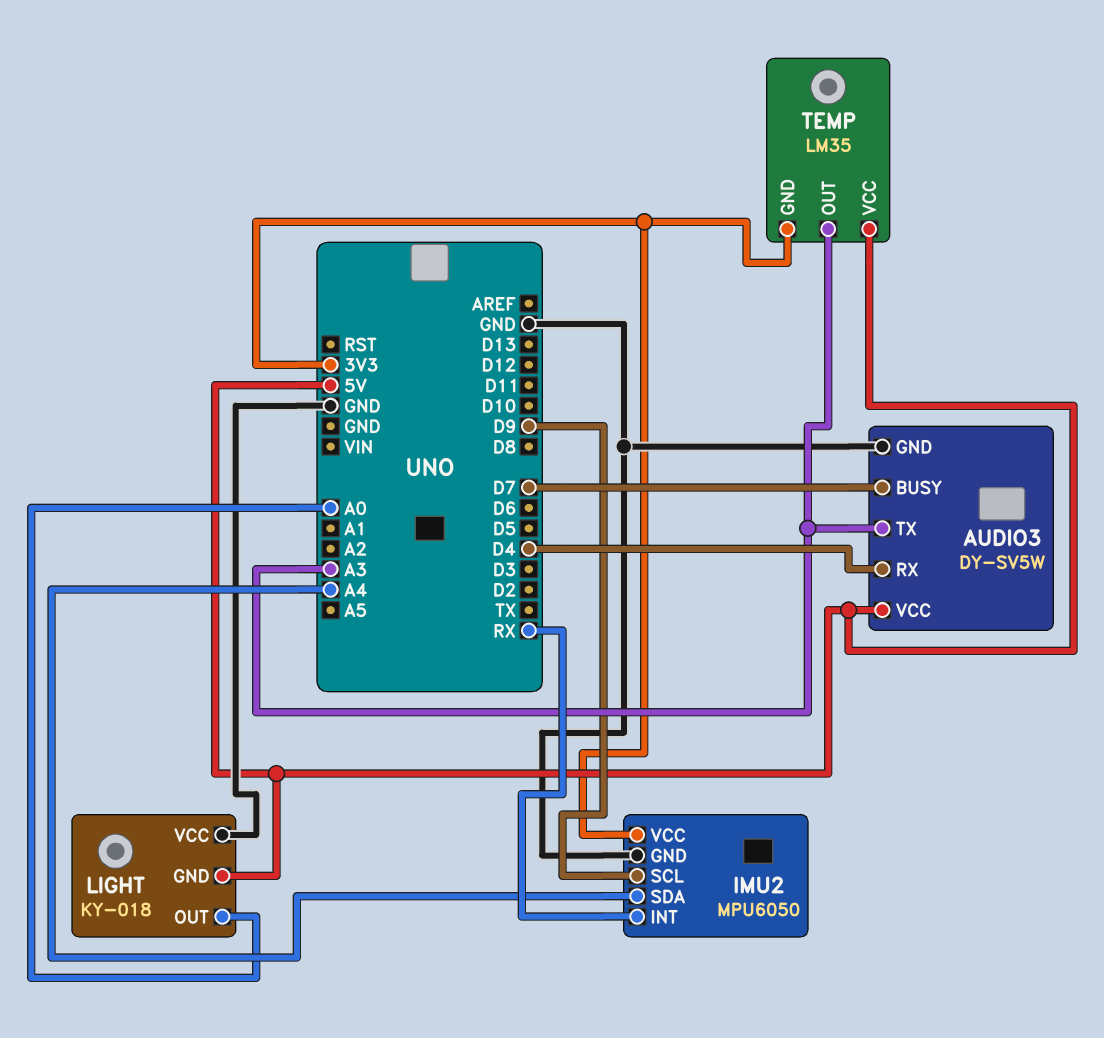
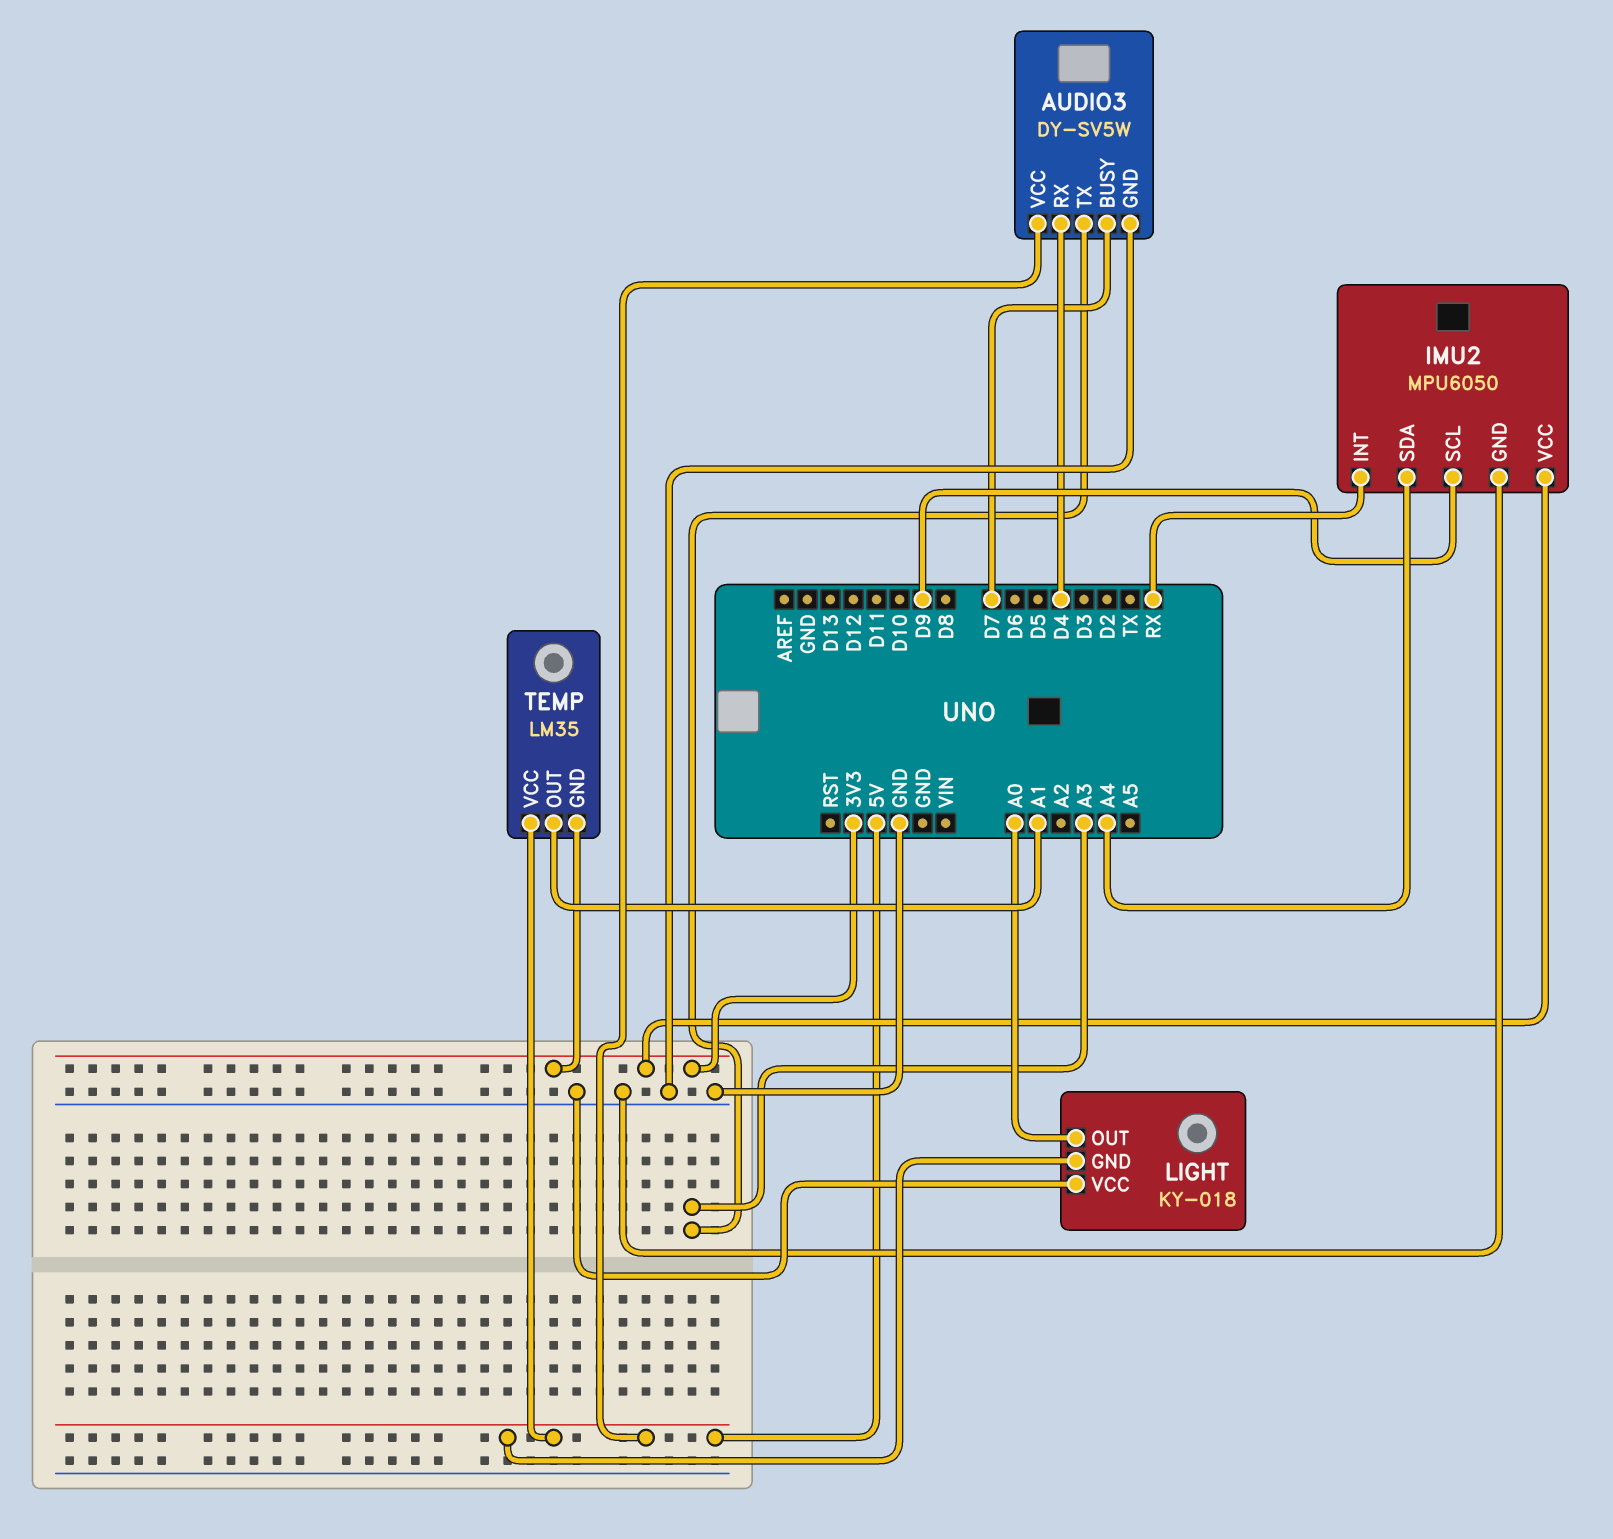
TEMP pin OUT: A3 -> A1

